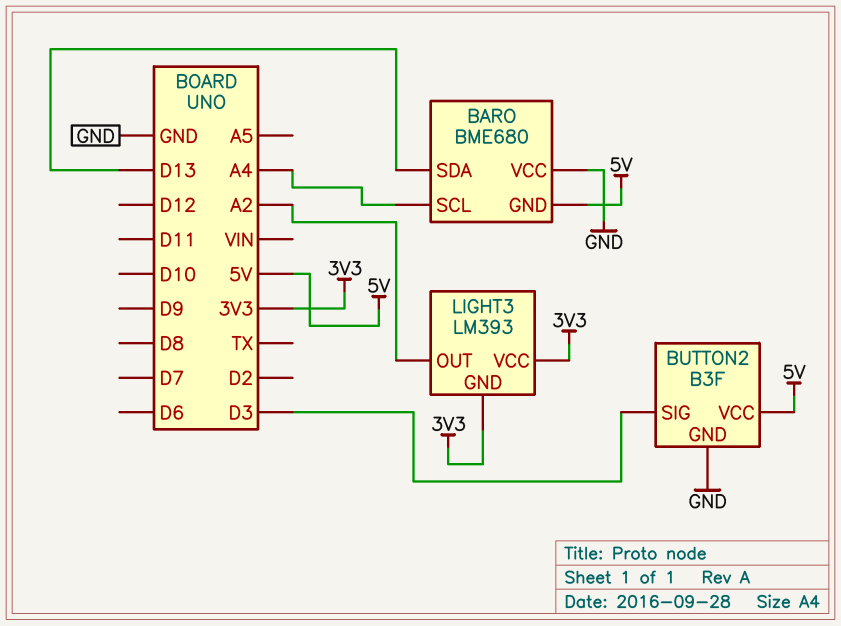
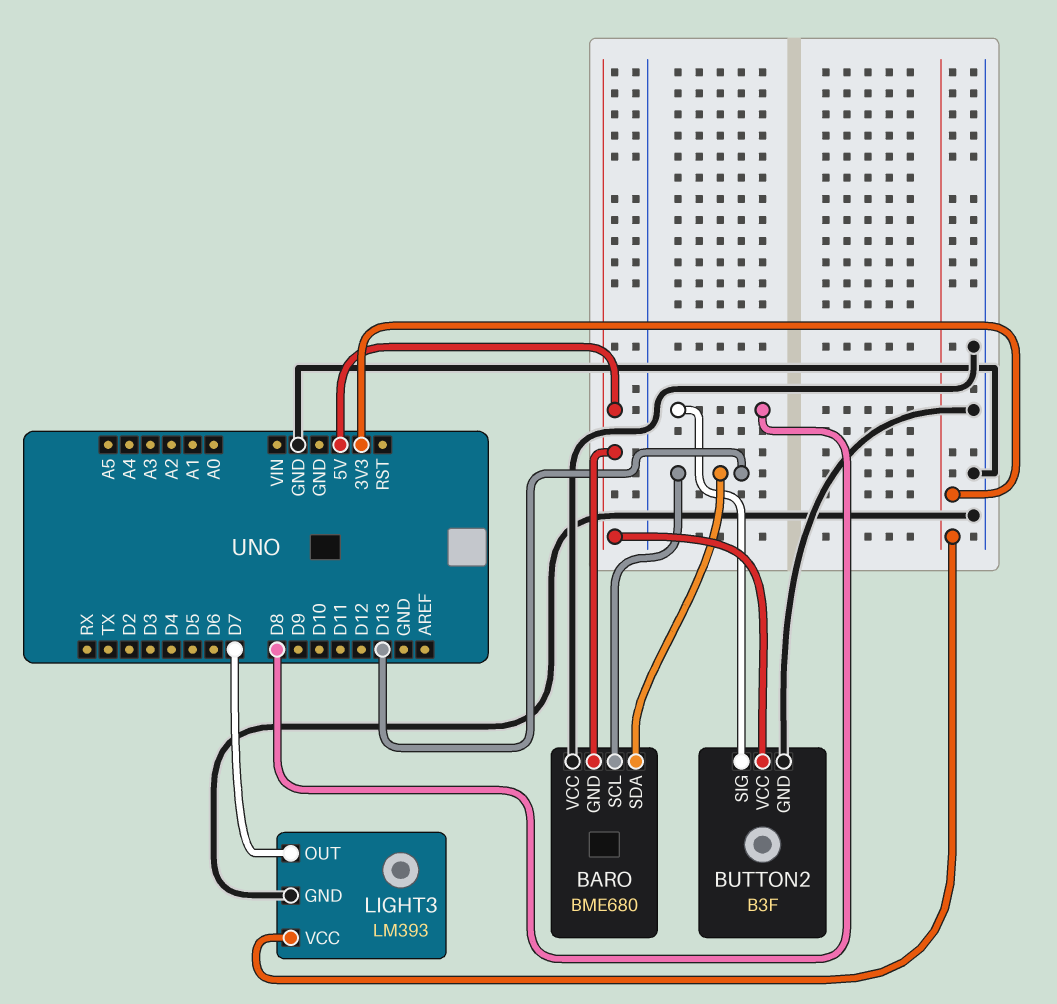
BARO pin SCL: A4 -> D13
BUTTON2 pin SIG: D3 -> D8
LIGHT3 pin GND: 3V3 -> GND
LIGHT3 pin OUT: A2 -> D7

